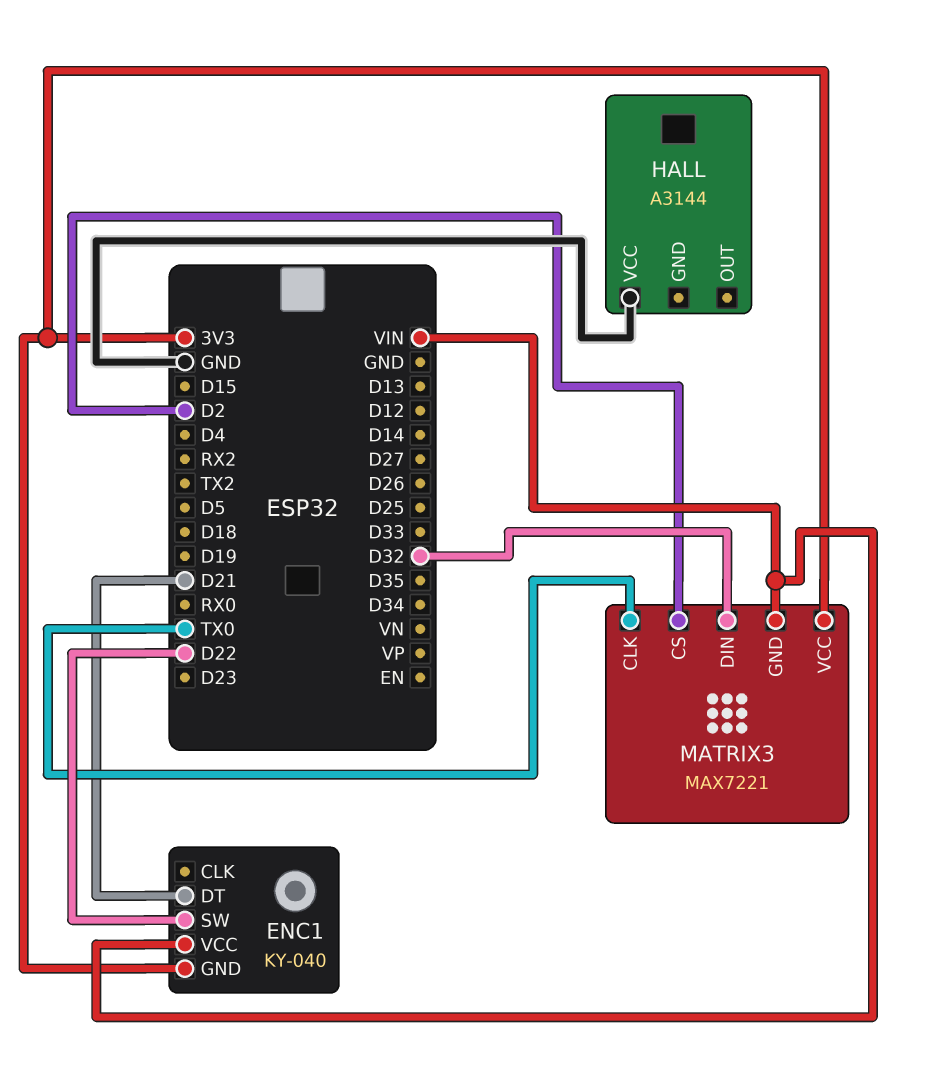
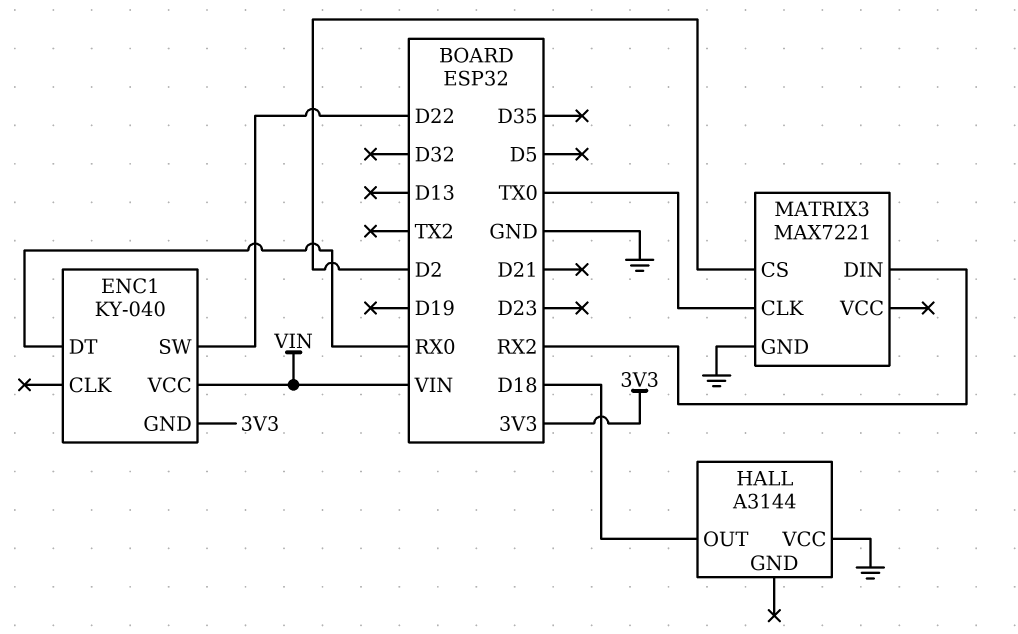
ENC1 pin DT: D21 -> RX0
HALL pin OUT: none -> D18
MATRIX3 pin DIN: D32 -> RX2
MATRIX3 pin GND: VIN -> GND
MATRIX3 pin VCC: 3V3 -> none

